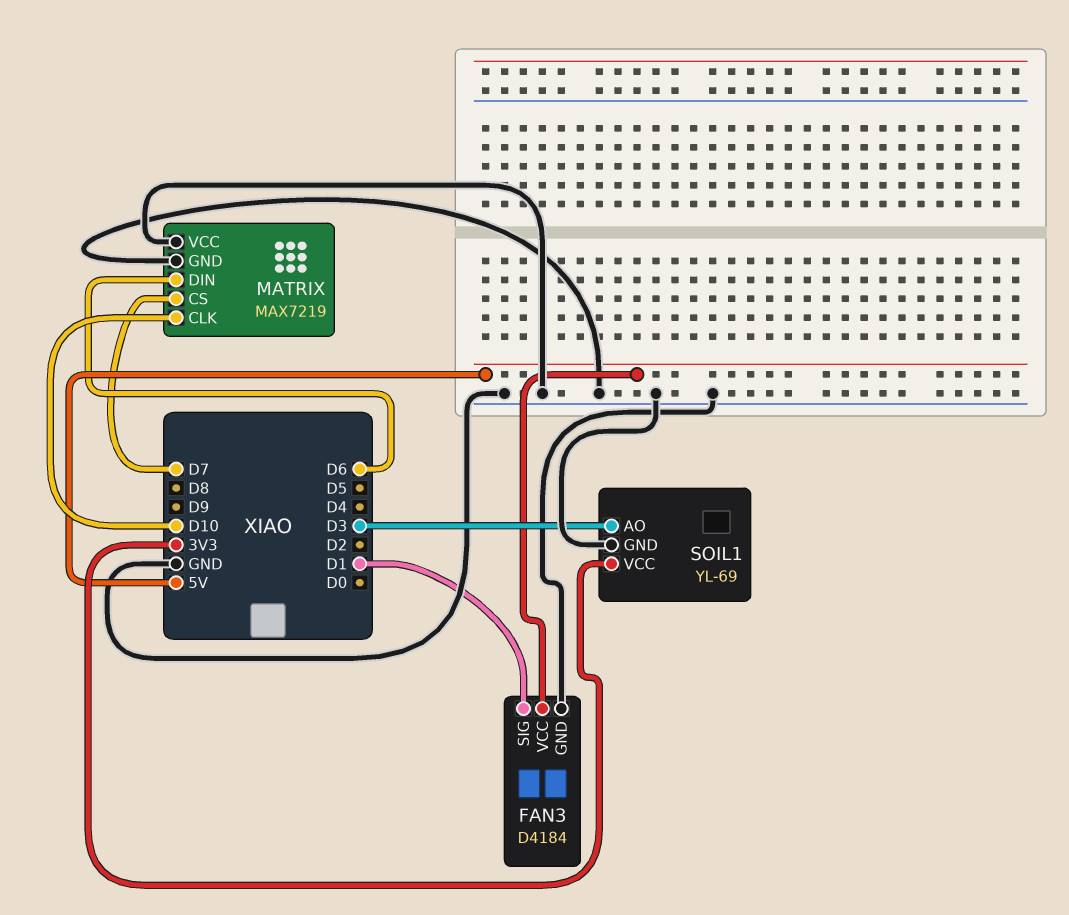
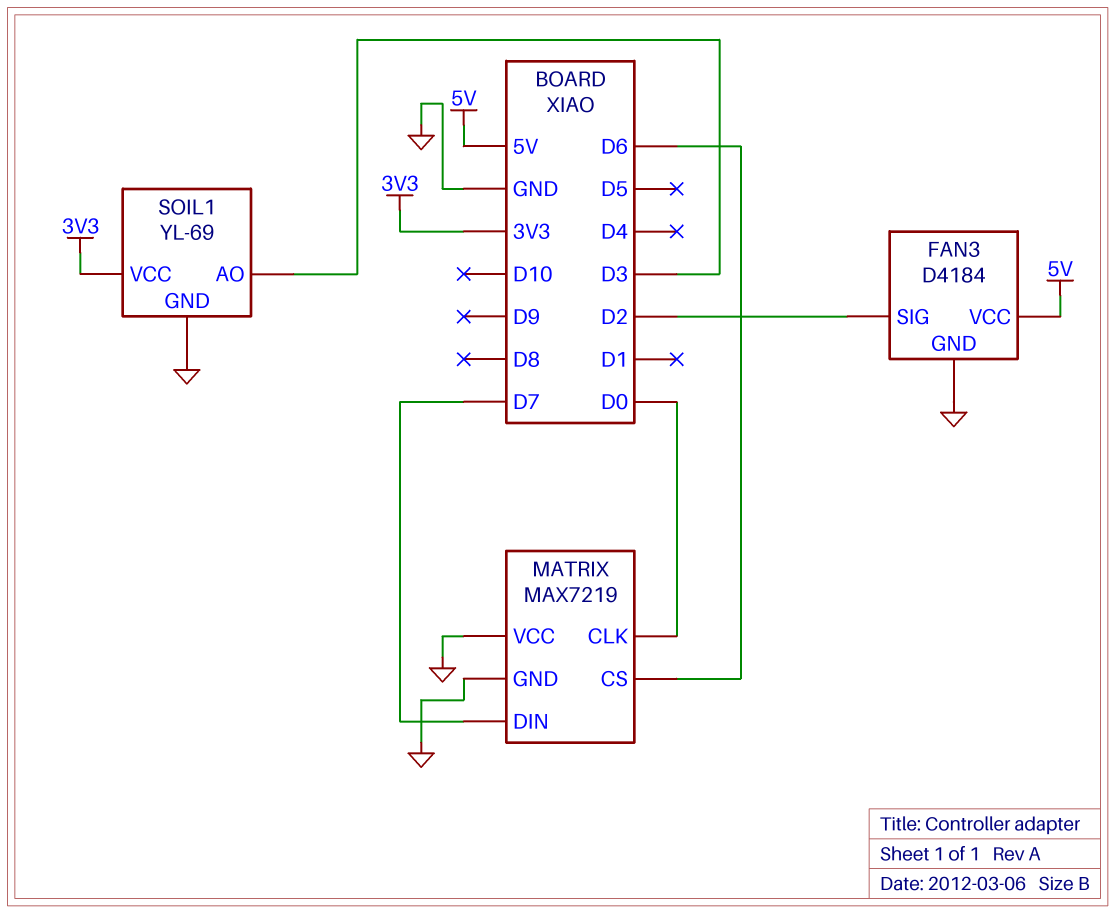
FAN3 pin SIG: D1 -> D2
MATRIX pin CLK: D10 -> D0
MATRIX pin CS: D7 -> D6
MATRIX pin DIN: D6 -> D7

